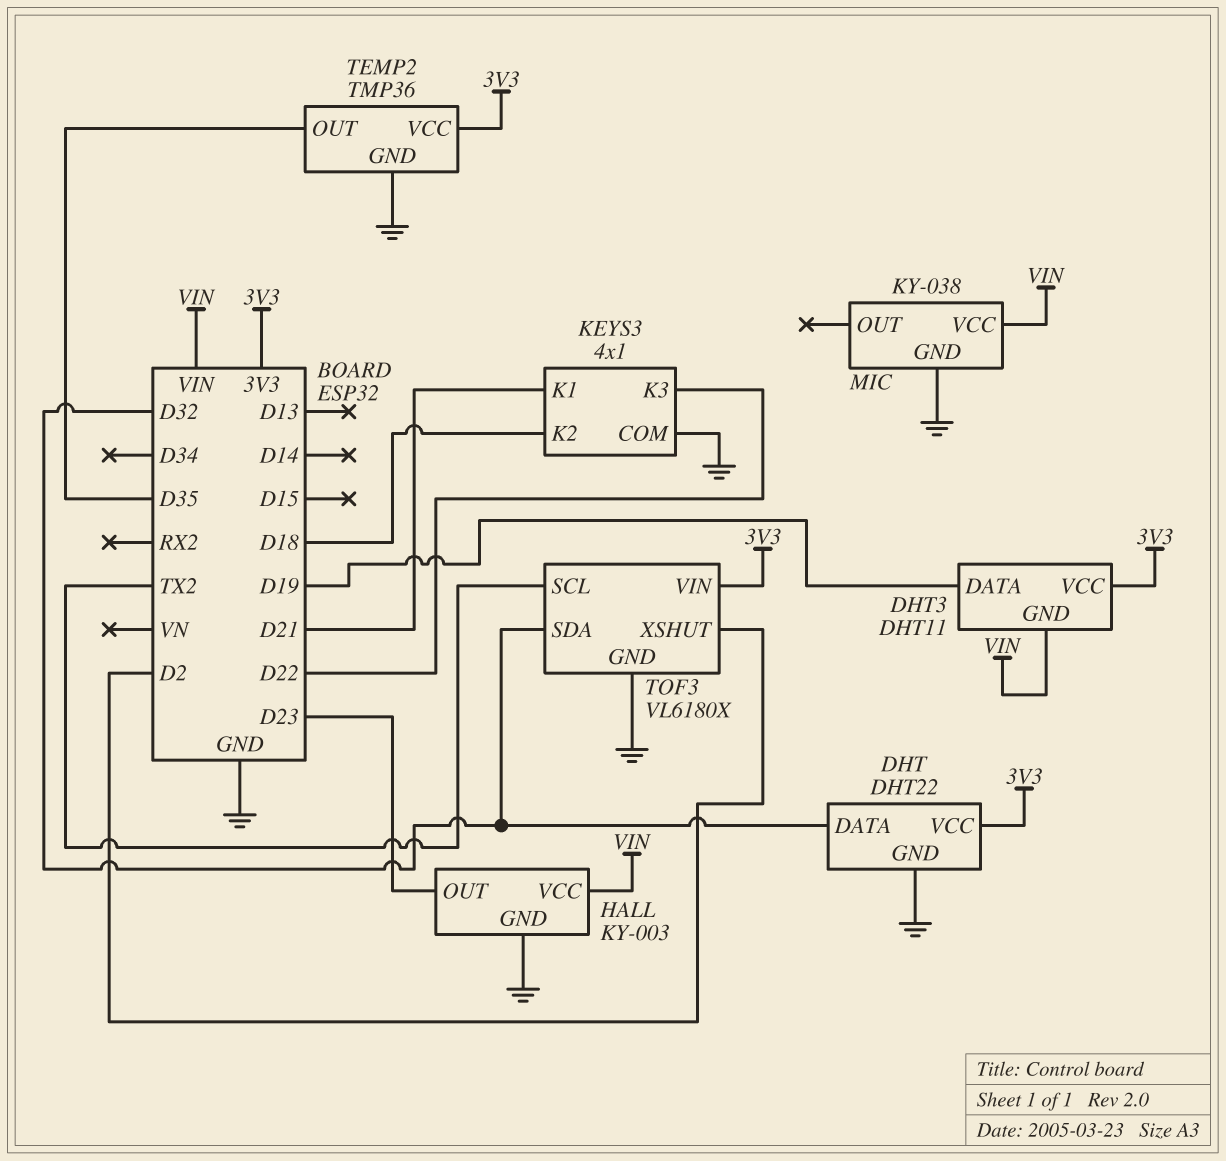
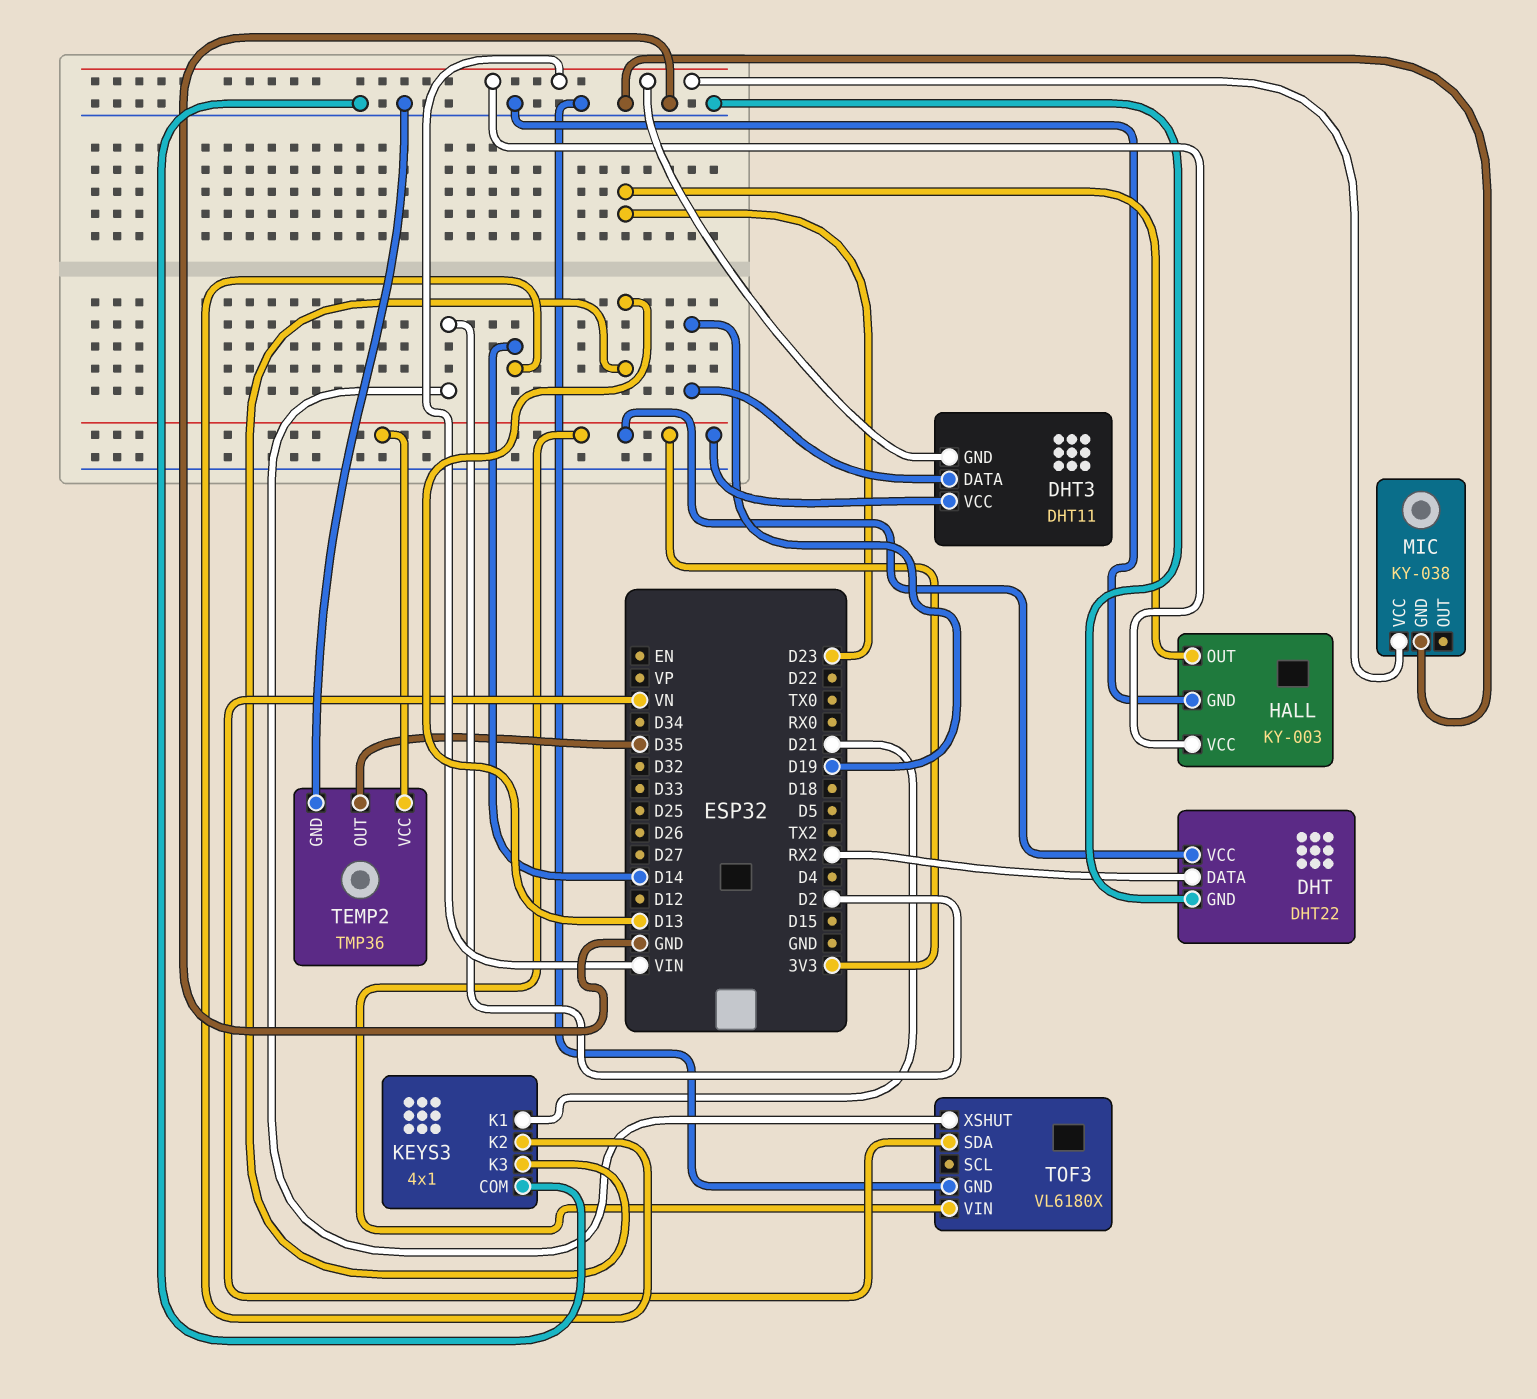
DHT pin DATA: D32 -> RX2
KEYS3 pin K2: D18 -> D14
KEYS3 pin K3: D22 -> D13
TOF3 pin SCL: TX2 -> none
TOF3 pin SDA: D32 -> VN

